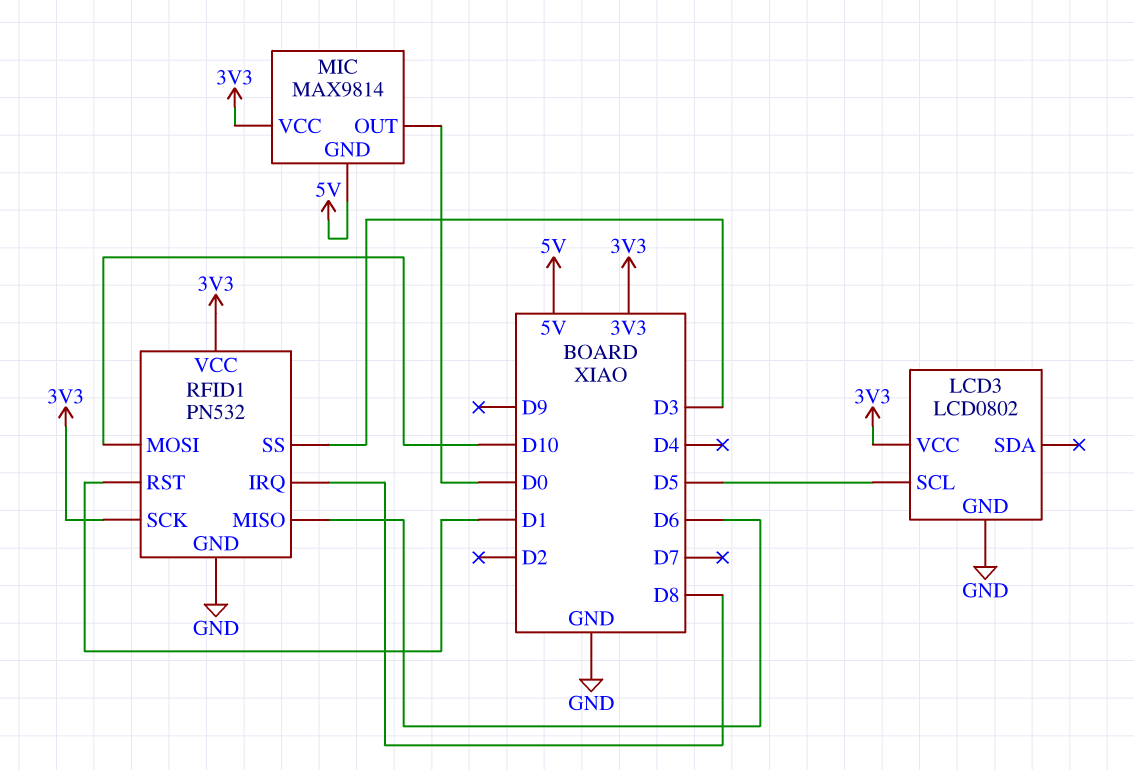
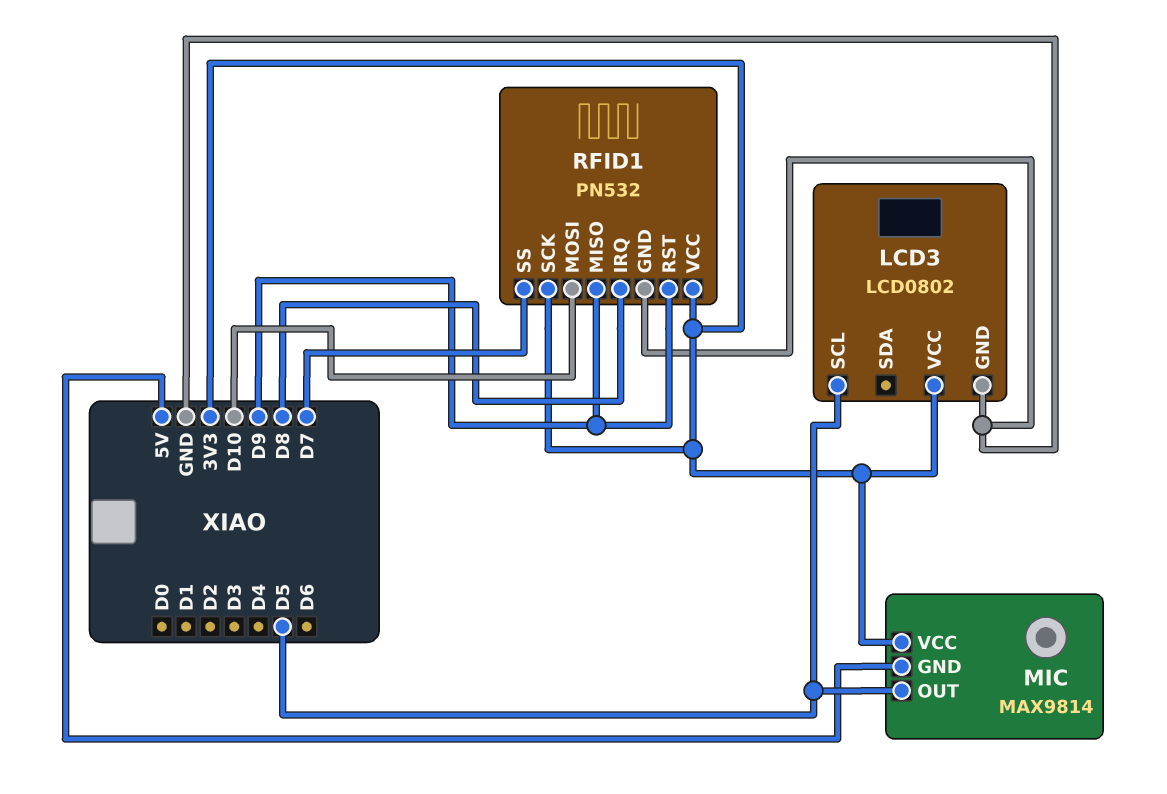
MIC pin OUT: D0 -> D5
RFID1 pin MISO: D6 -> D9
RFID1 pin RST: D1 -> D9
RFID1 pin SS: D3 -> D7

